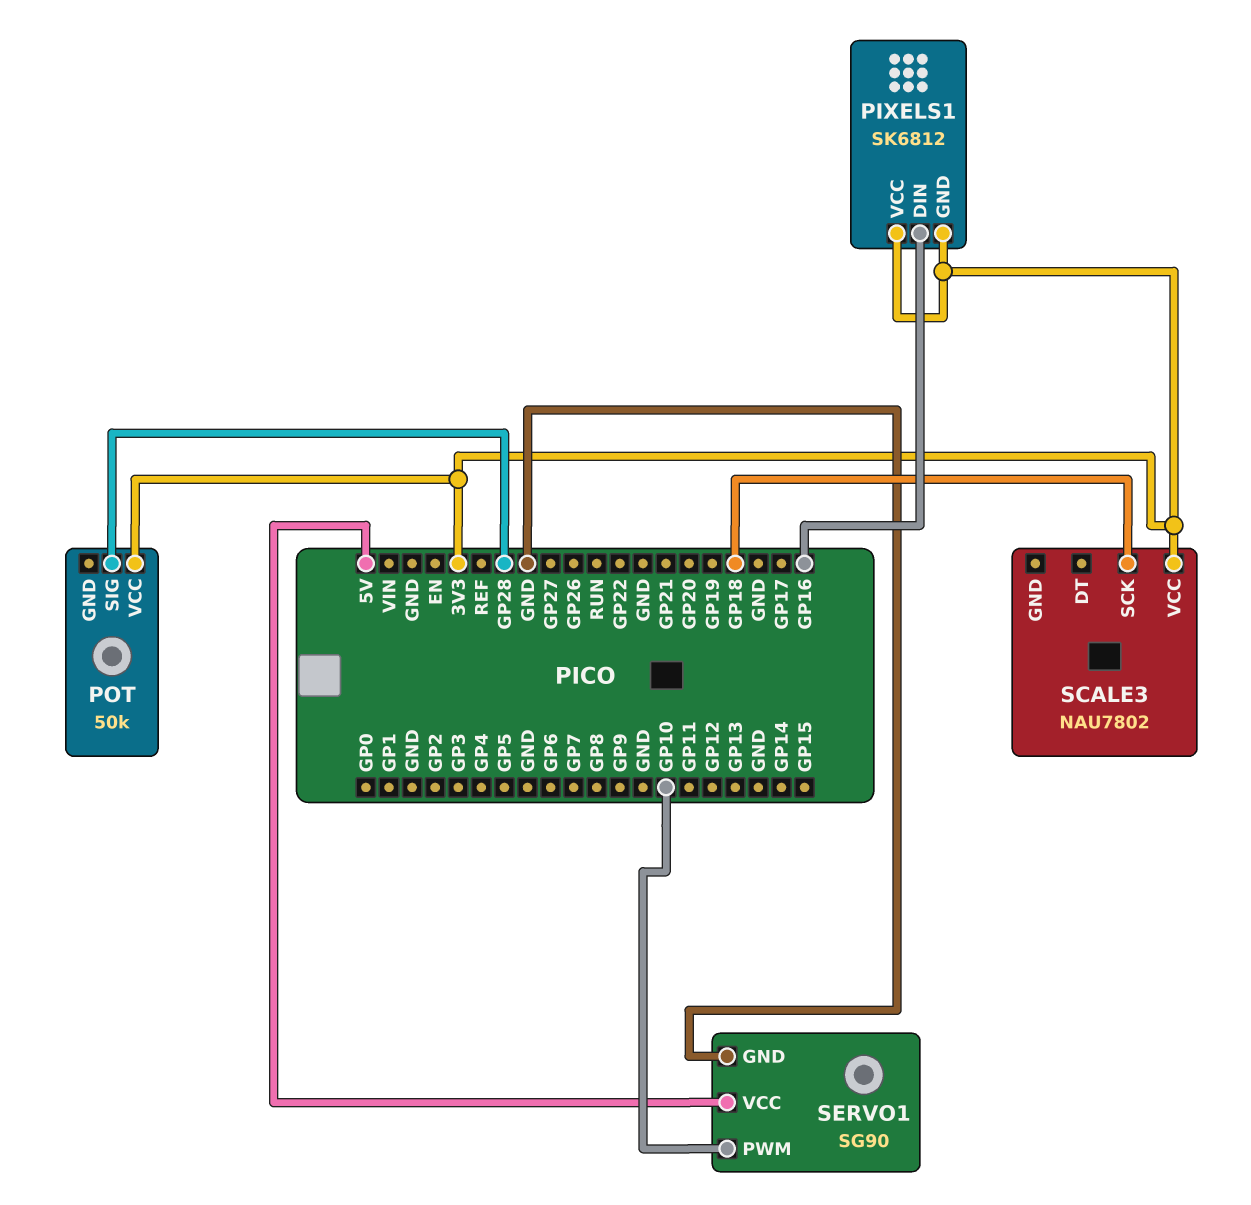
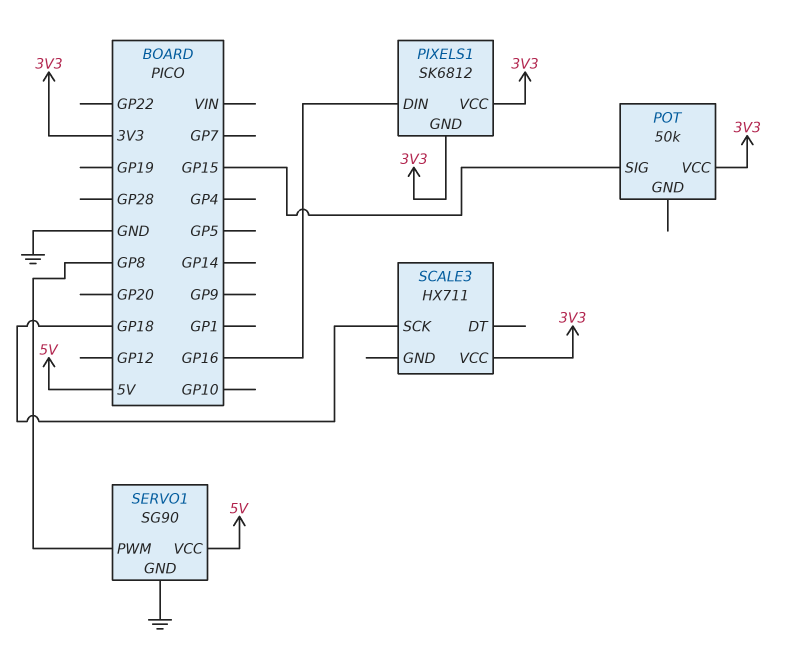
POT pin SIG: GP28 -> GP15
SCALE3: NAU7802 -> HX711
SERVO1 pin PWM: GP10 -> GP8

